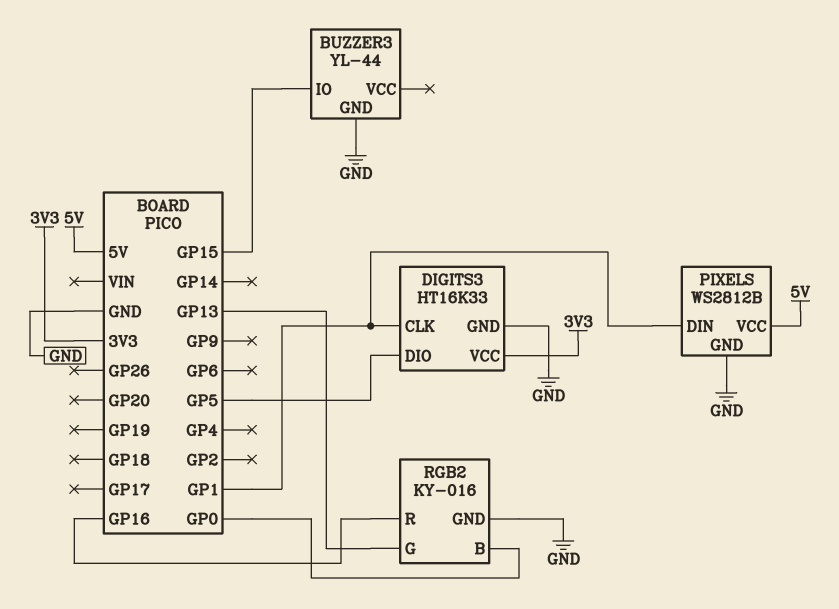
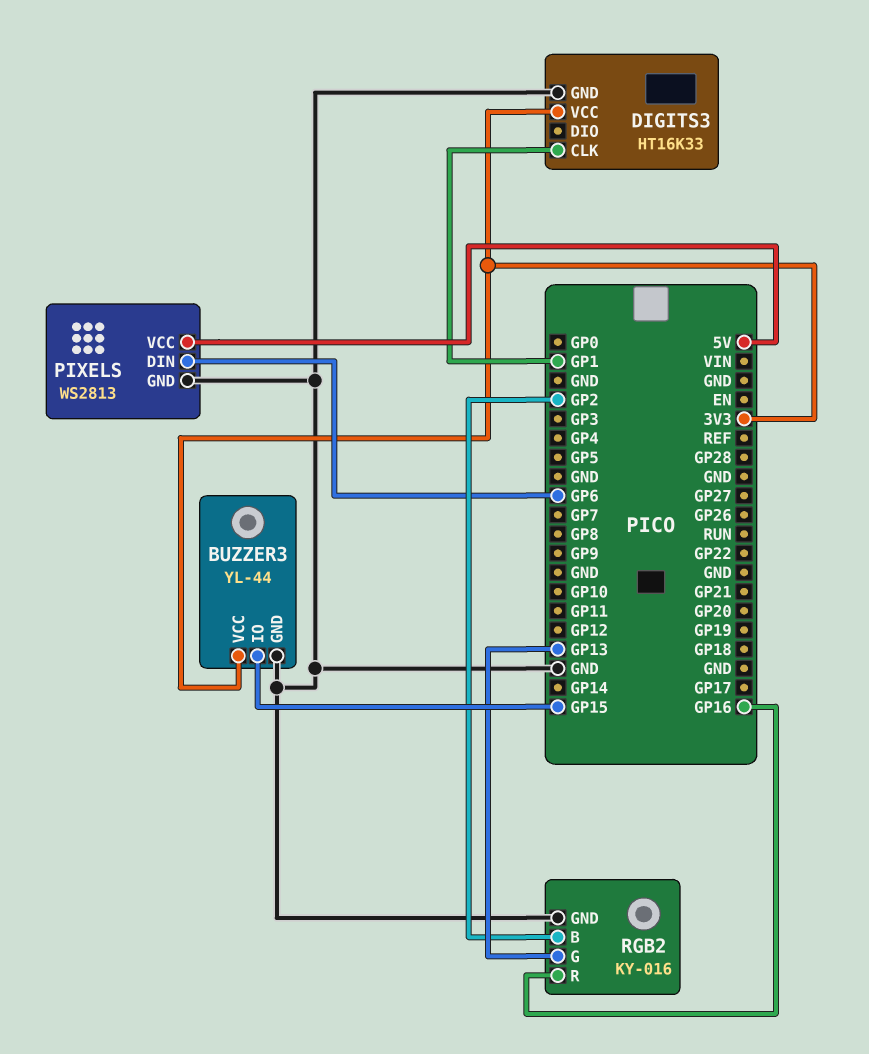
BUZZER3 pin VCC: none -> 3V3
DIGITS3 pin DIO: GP5 -> none
PIXELS: WS2812B -> WS2813
PIXELS pin DIN: GP1 -> GP6
RGB2 pin B: GP0 -> GP2

